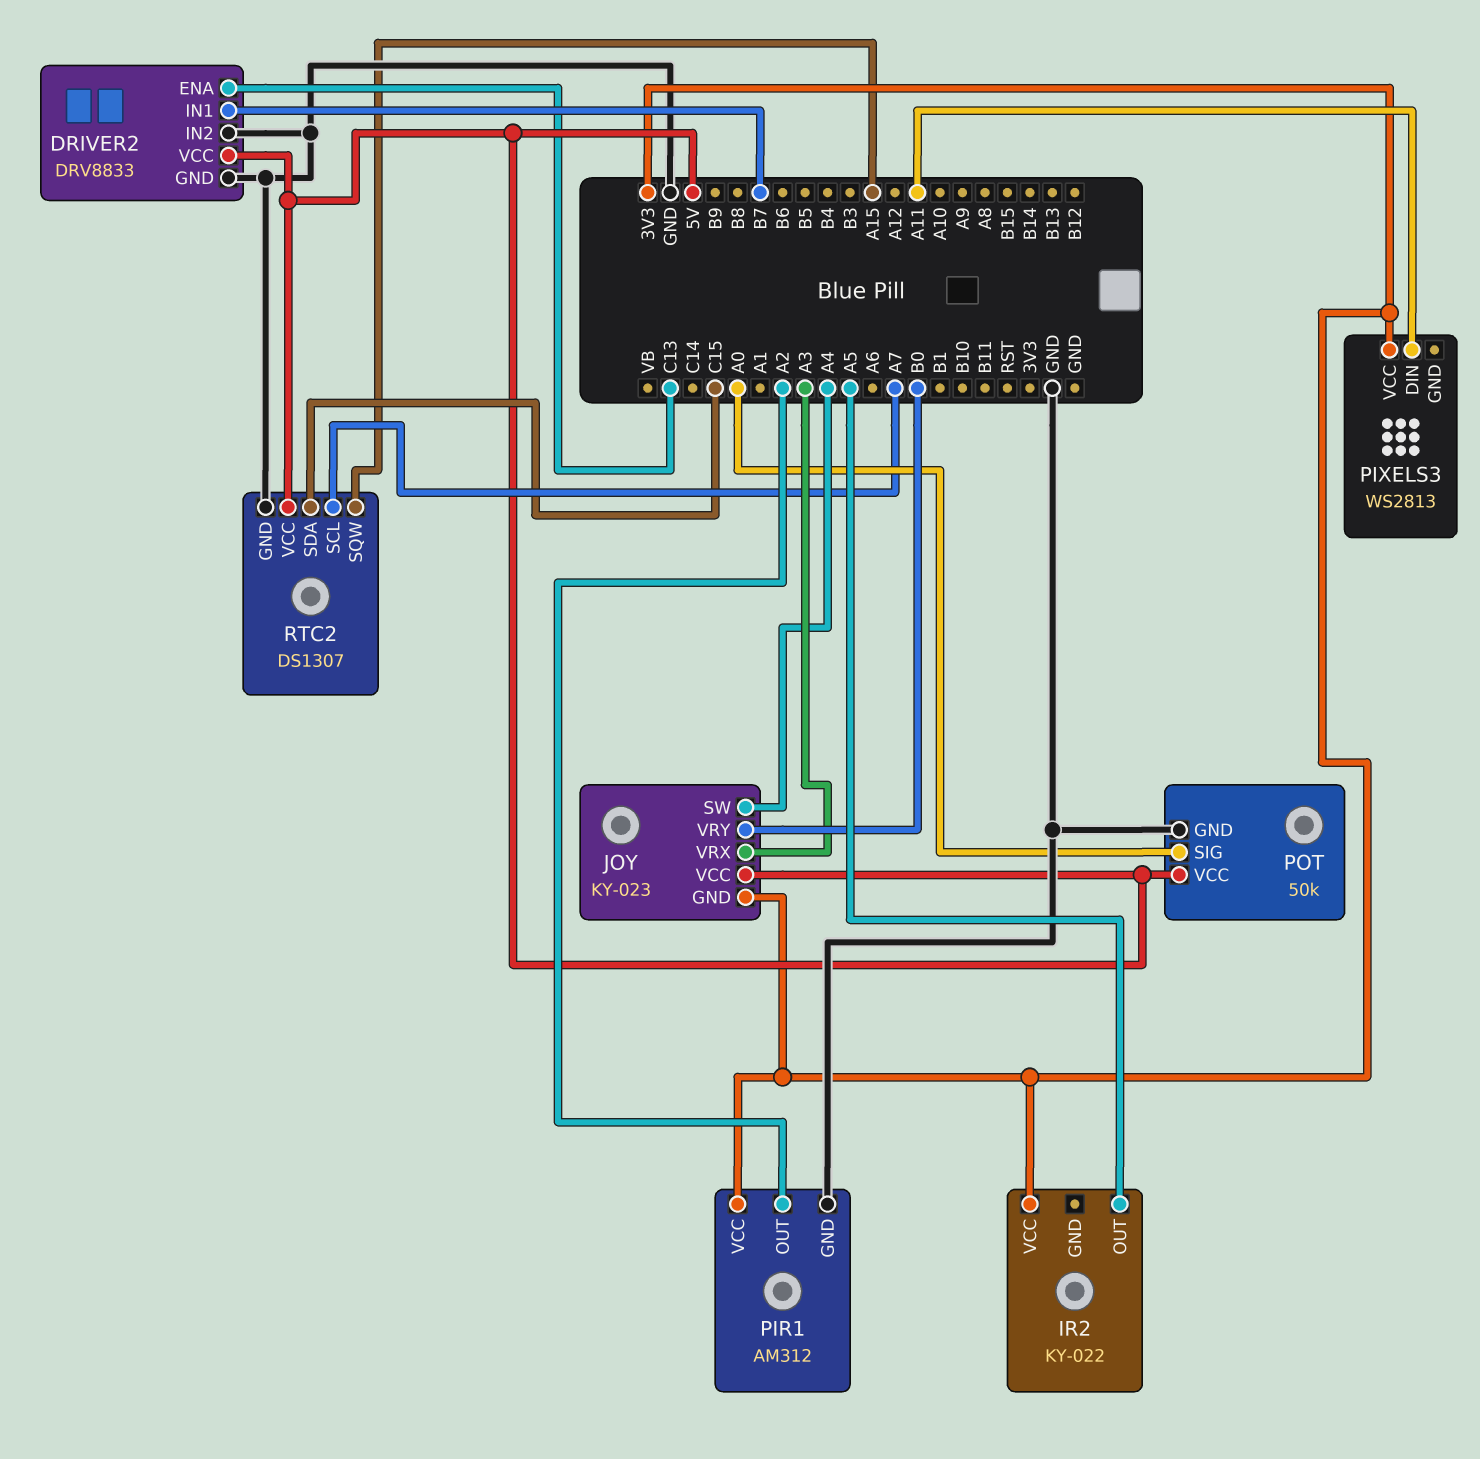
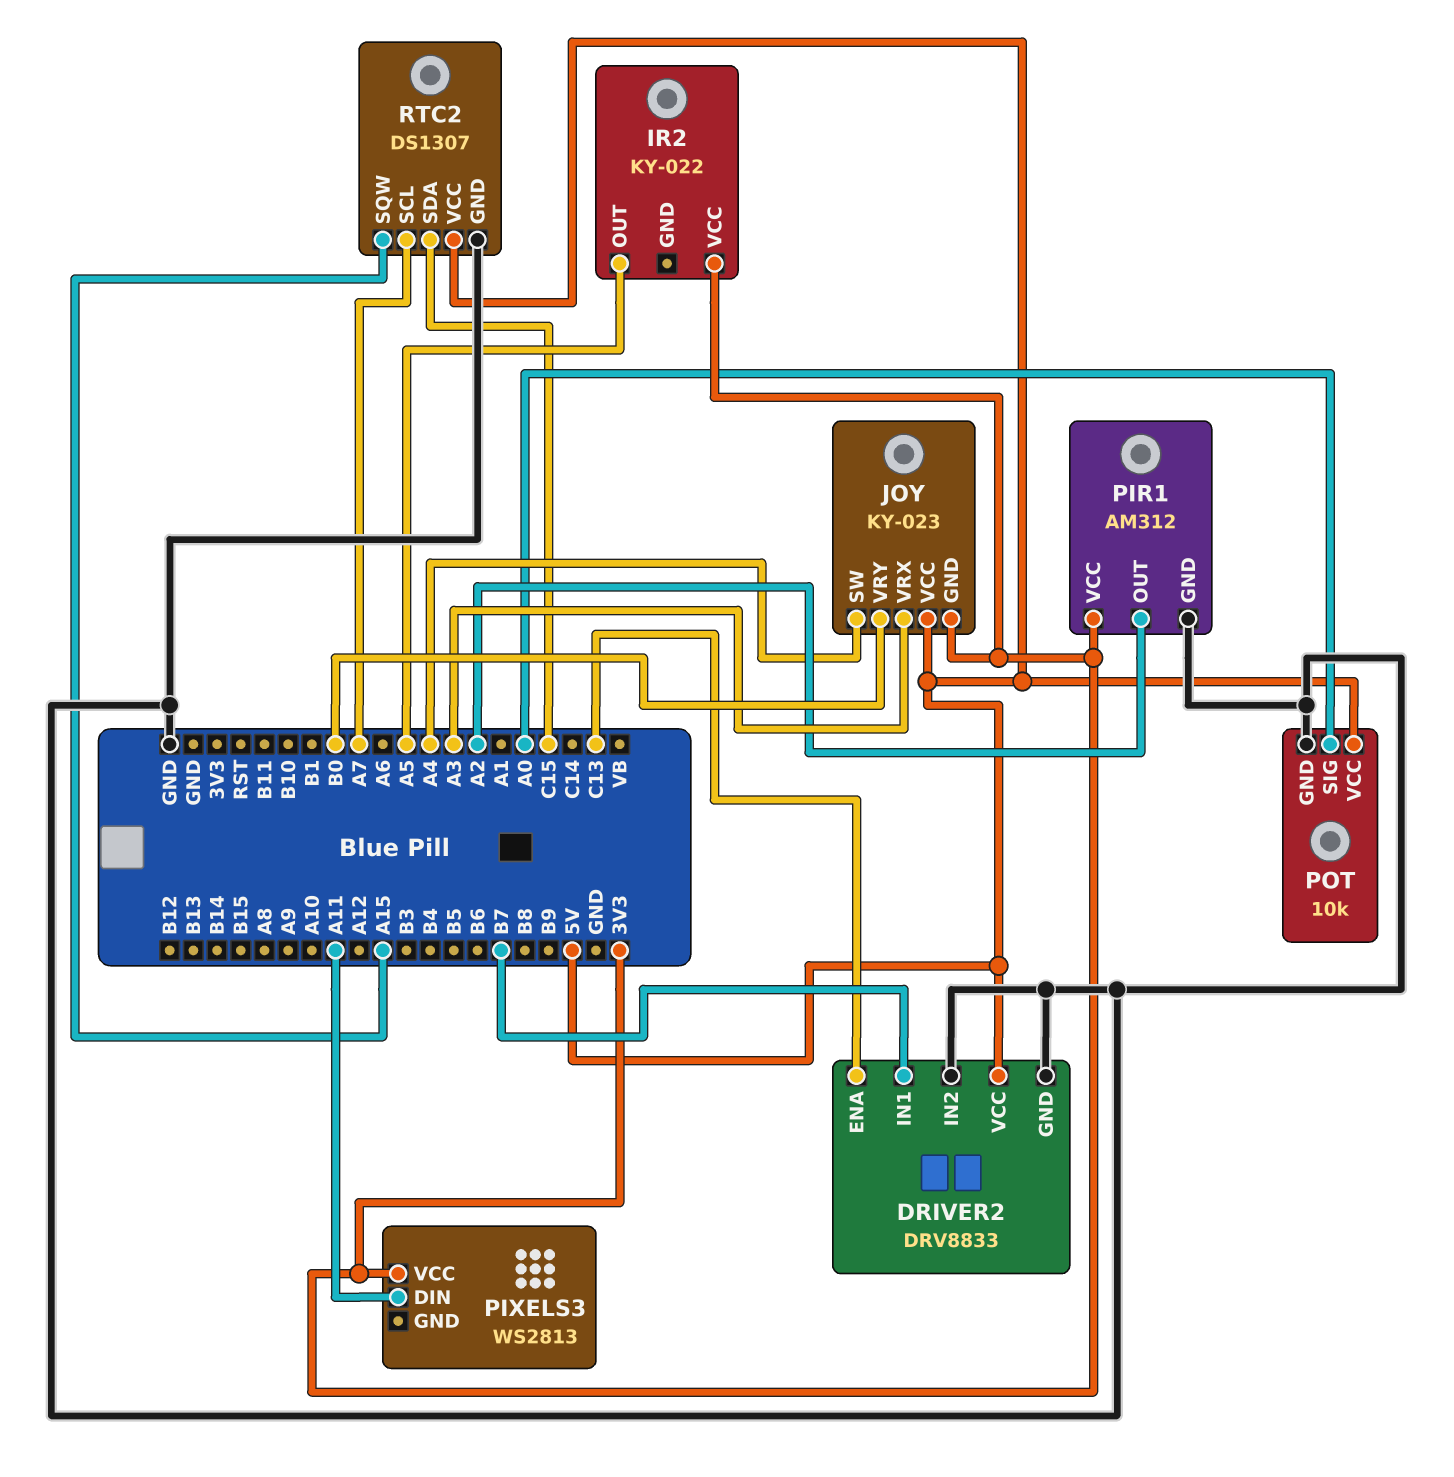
POT: 50k -> 10k

